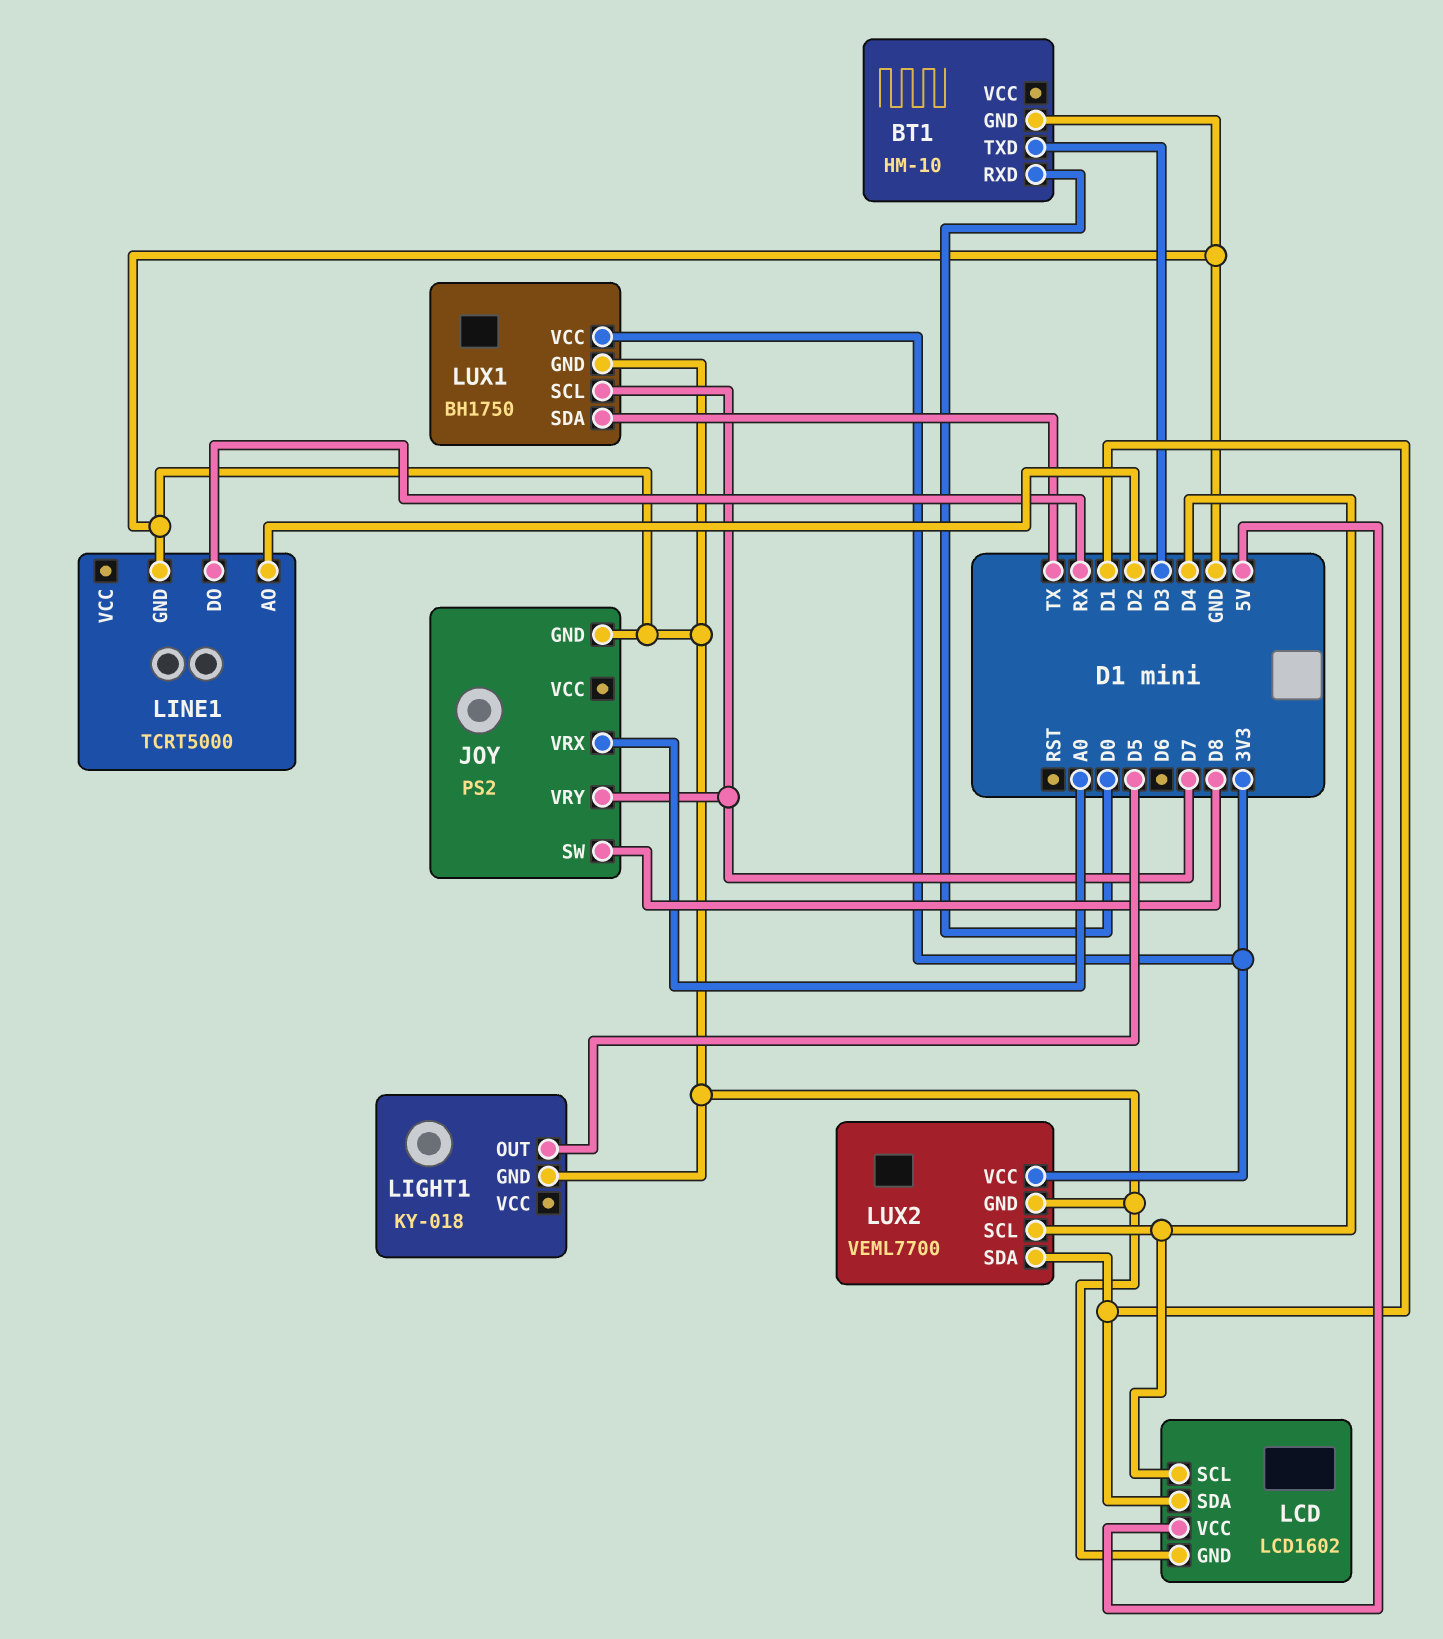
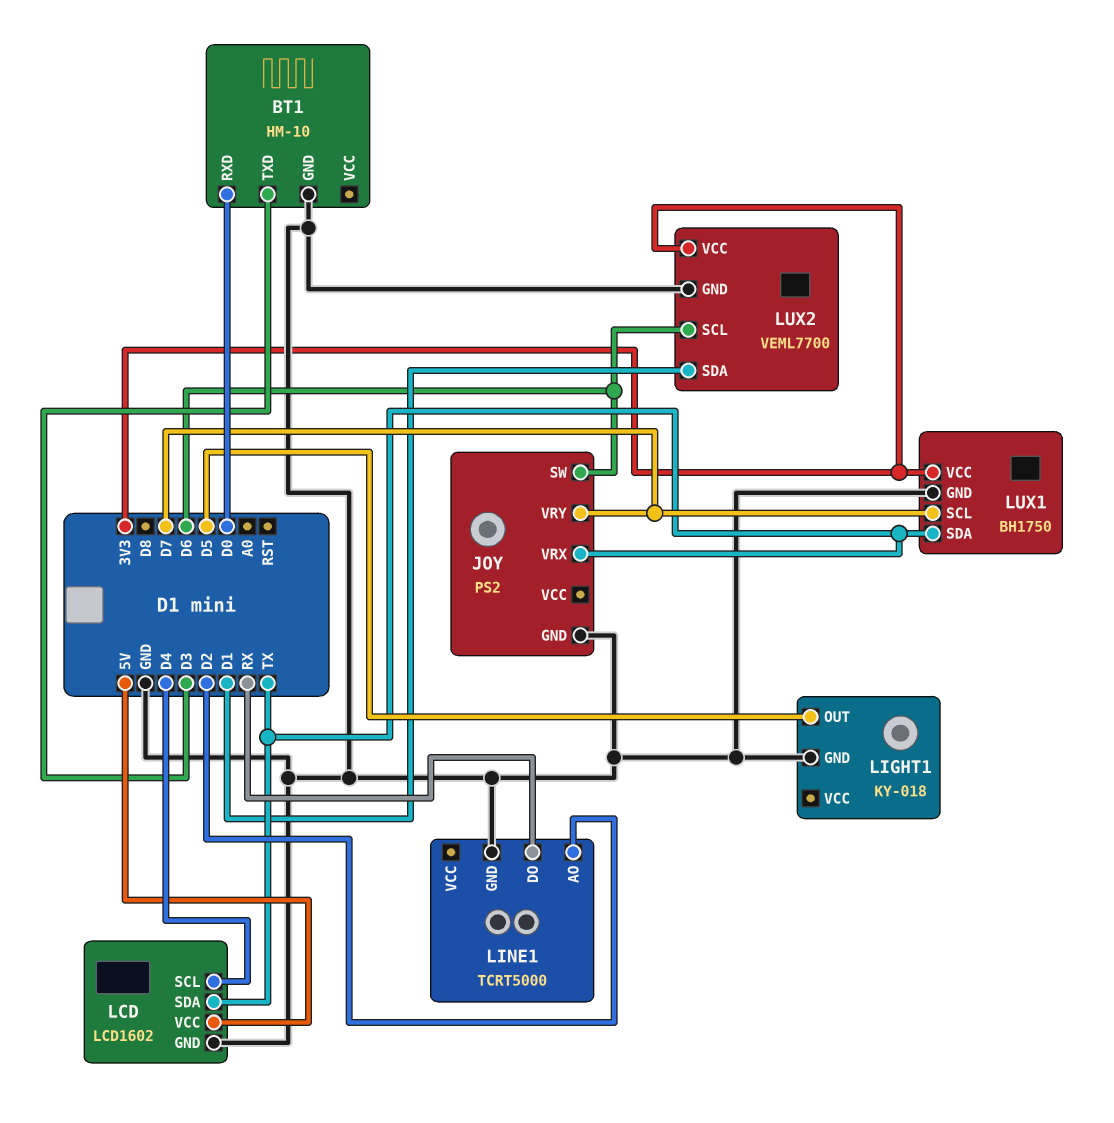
JOY pin SW: D8 -> D6
JOY pin VRX: A0 -> TX
LCD pin SDA: D1 -> TX
LUX2 pin SCL: D4 -> D6

